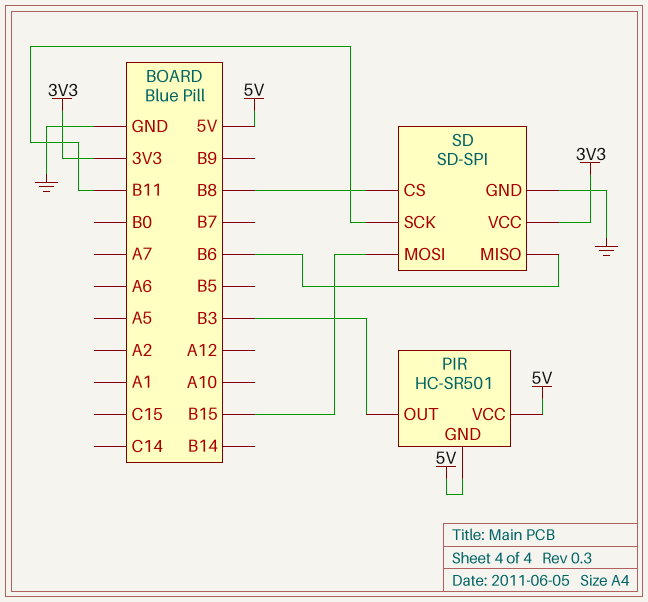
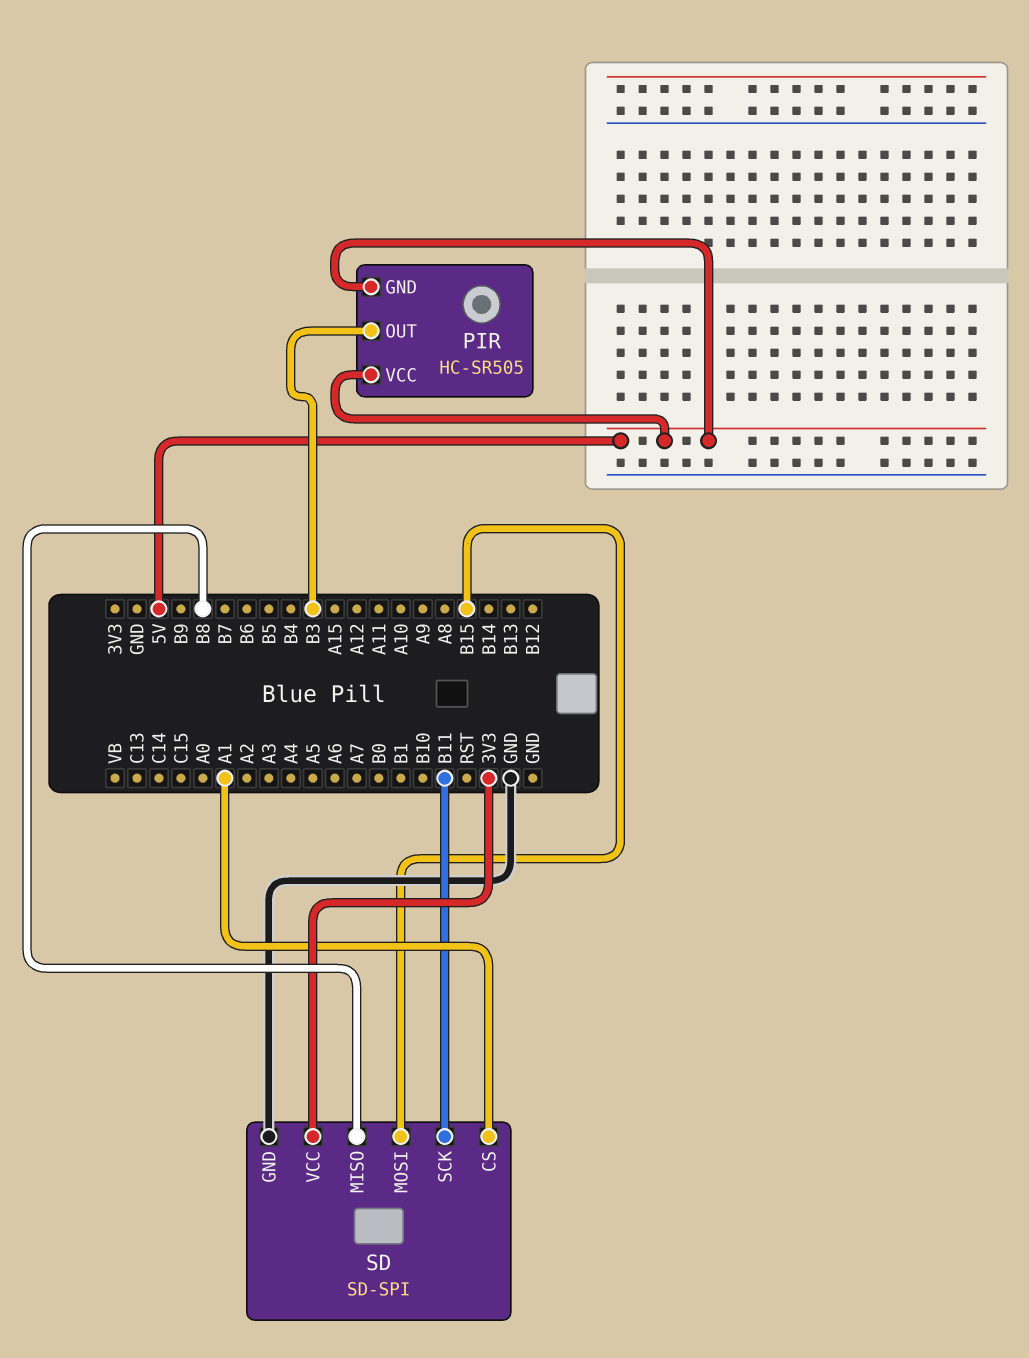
PIR: HC-SR501 -> HC-SR505
SD pin CS: B8 -> A1
SD pin MISO: B6 -> B8

